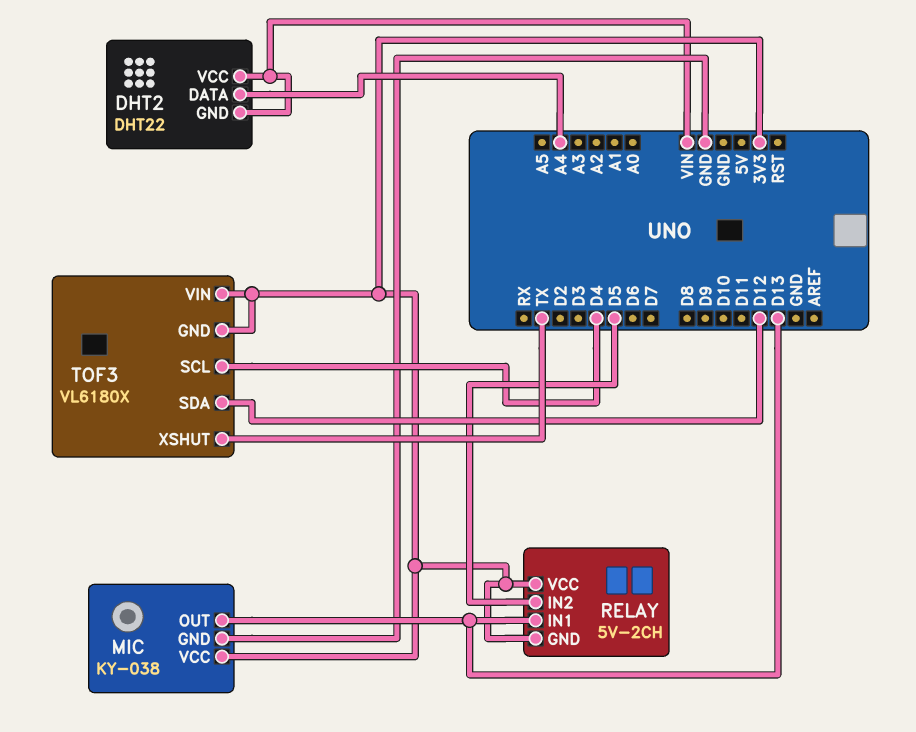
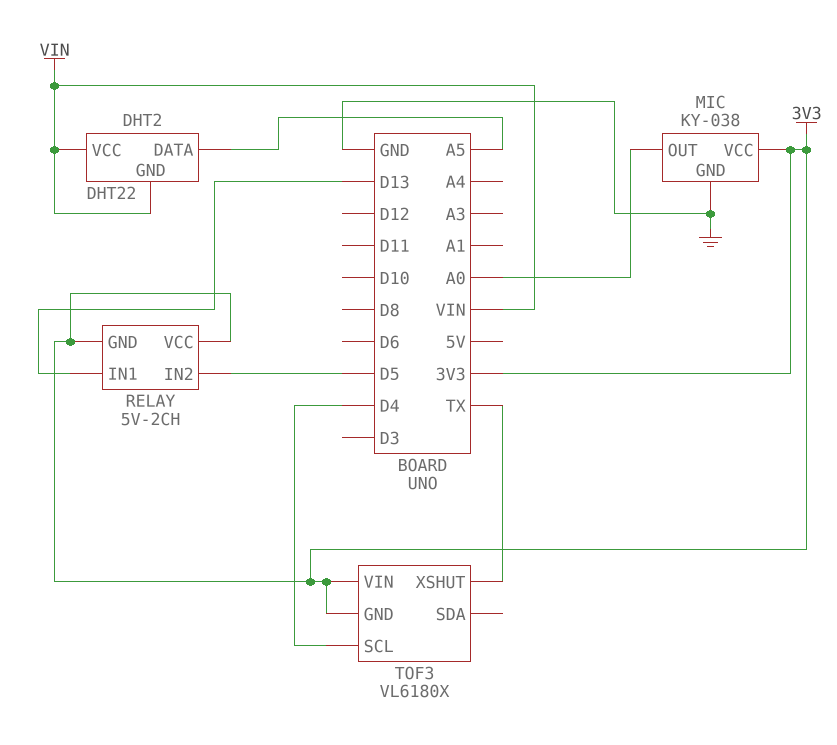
DHT2 pin DATA: A4 -> A5
MIC pin OUT: D13 -> A0
TOF3 pin SDA: D12 -> none

